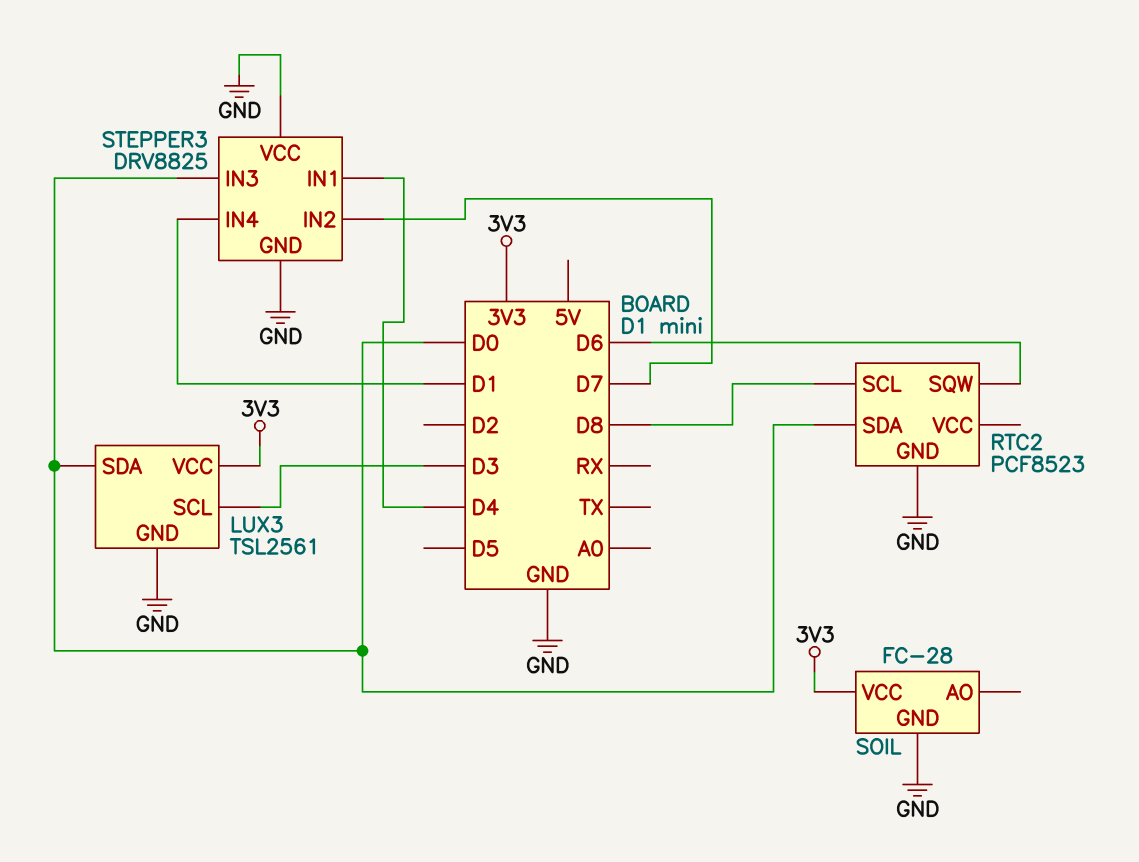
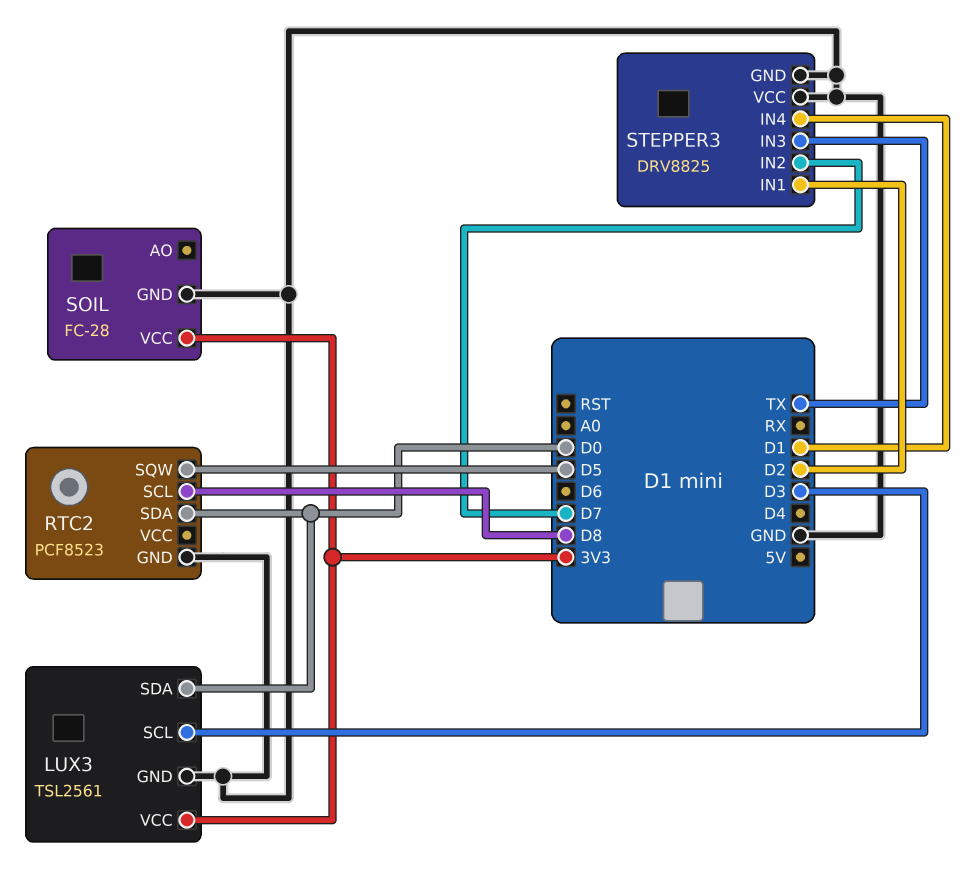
RTC2 pin SQW: D6 -> D5
STEPPER3 pin IN1: D4 -> D2
STEPPER3 pin IN3: D0 -> TX

